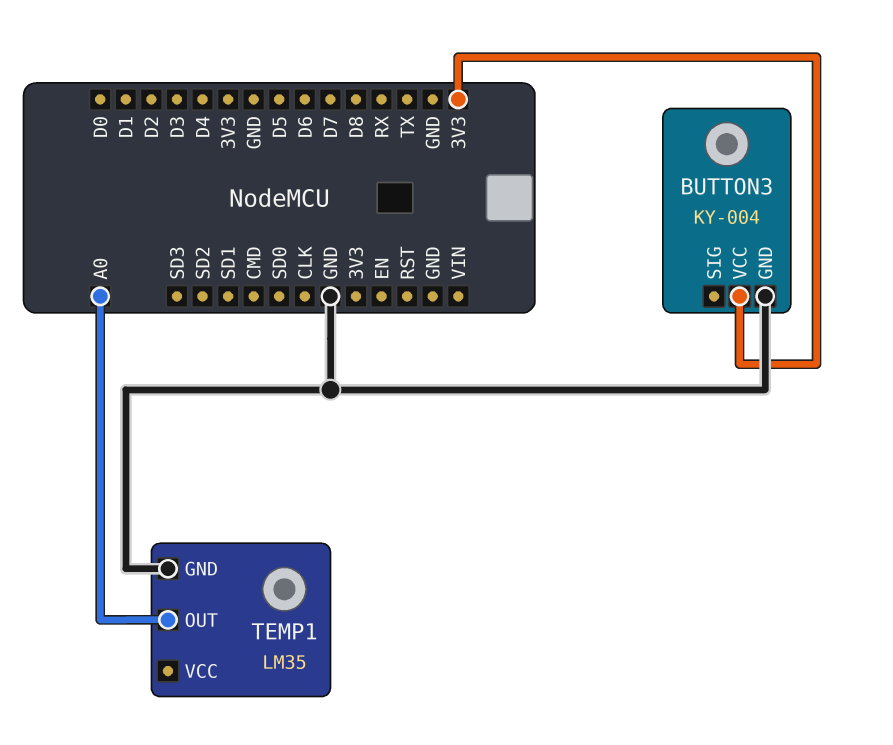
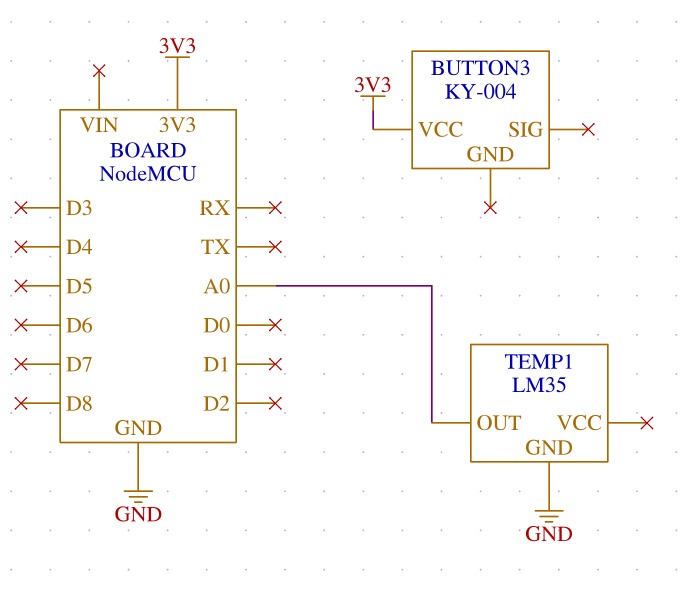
BUTTON3 pin GND: GND -> none

